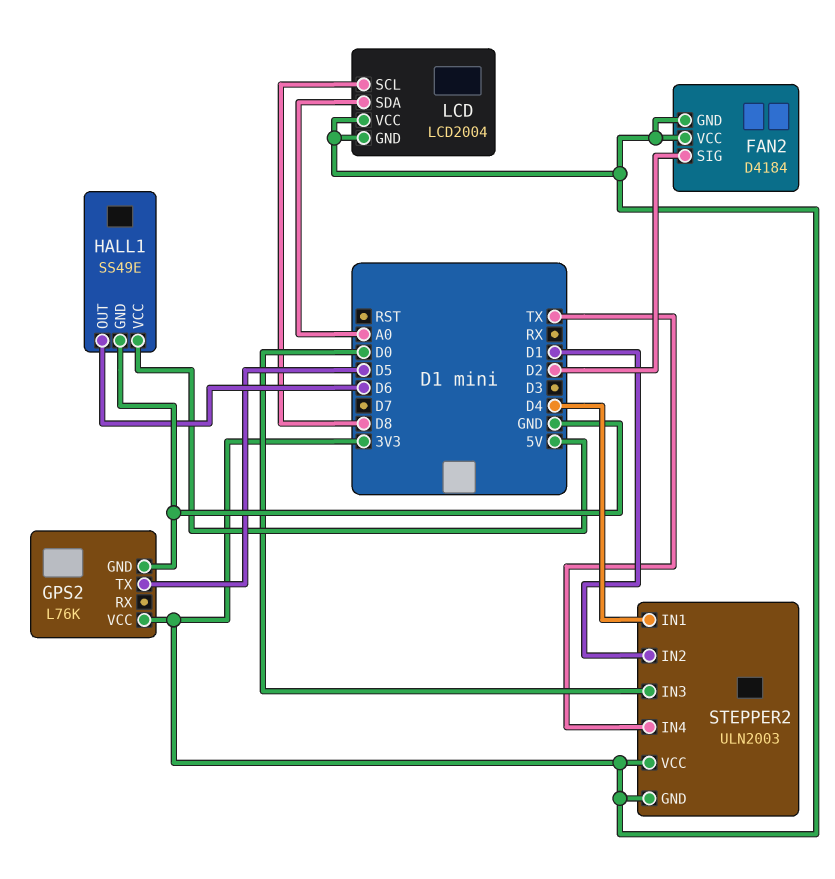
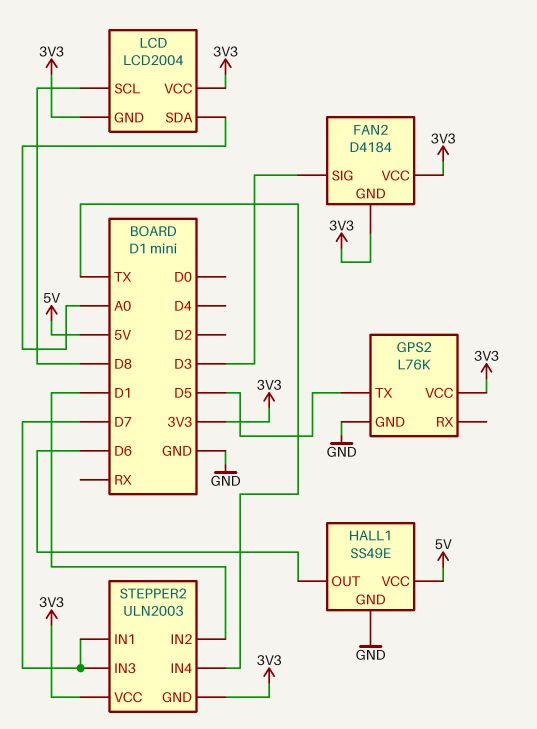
FAN2 pin SIG: D2 -> D3
STEPPER2 pin IN1: D4 -> D7
STEPPER2 pin IN3: D0 -> D7

